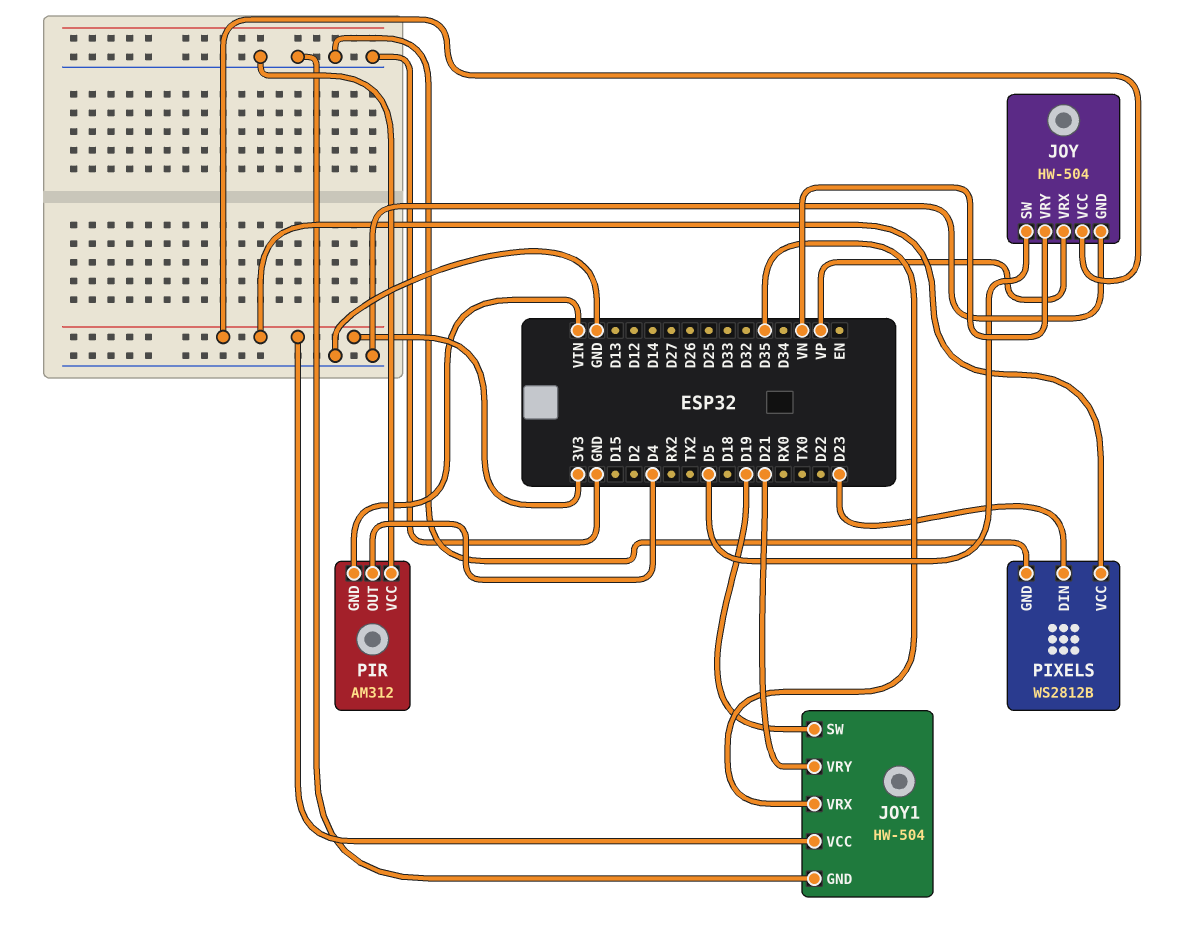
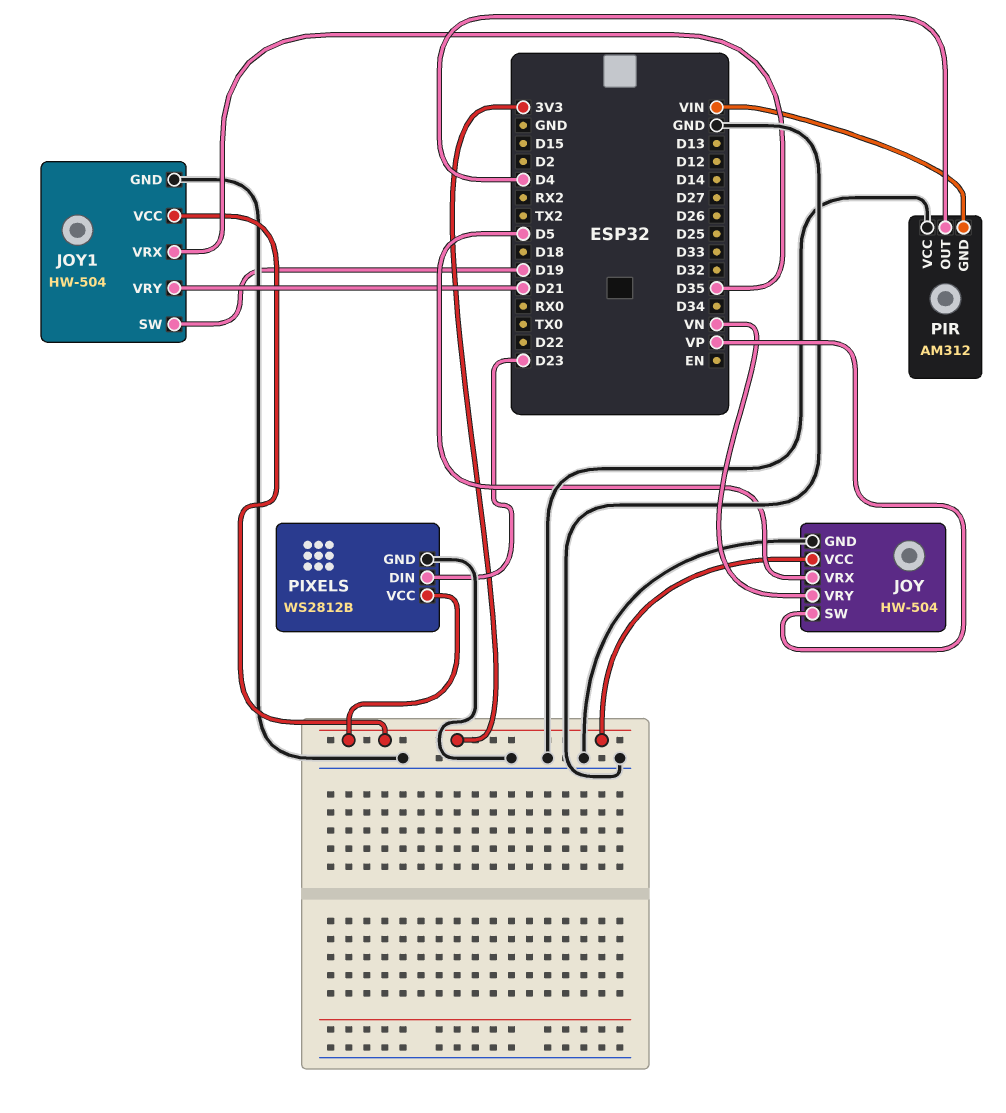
JOY pin SW: D5 -> VP
JOY pin VRX: VP -> D5

